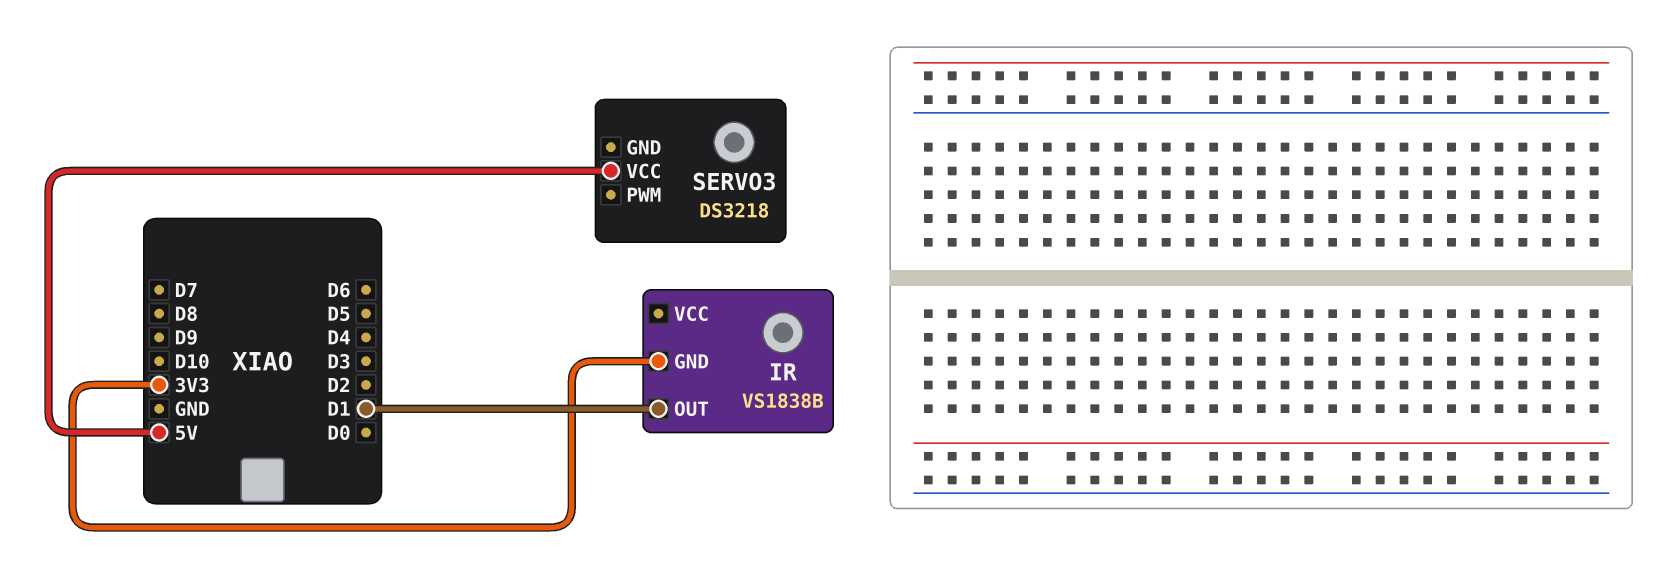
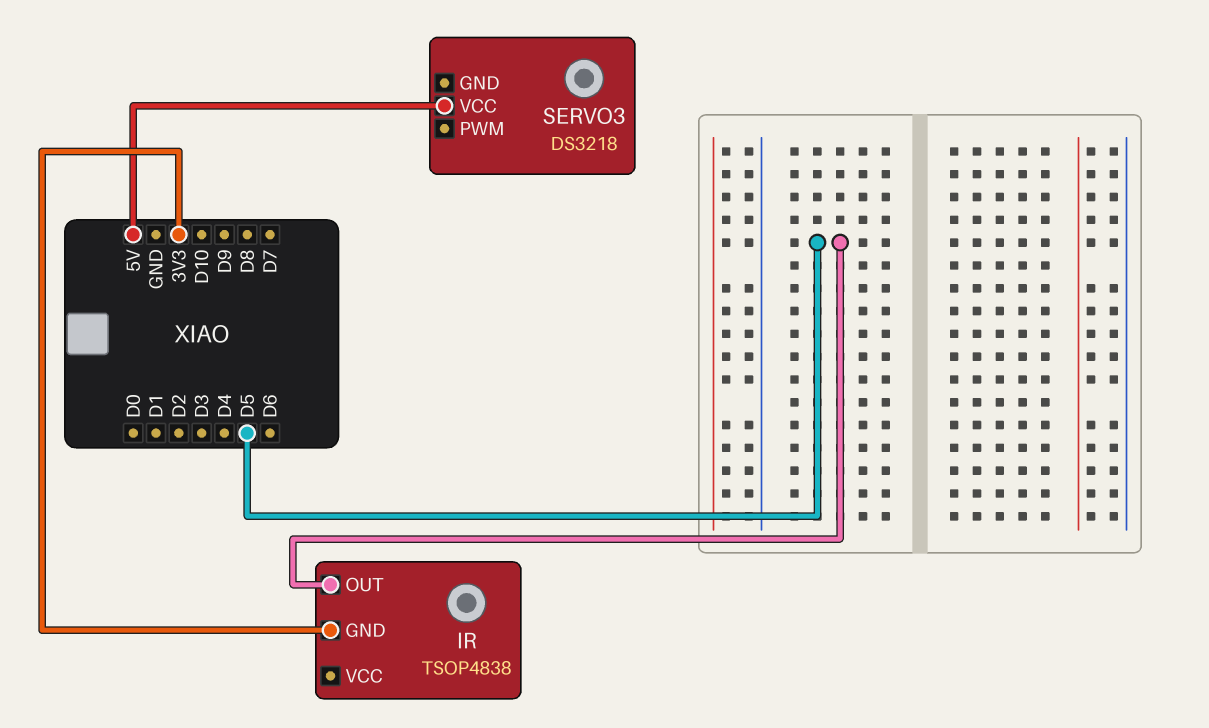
IR: VS1838B -> TSOP4838
IR pin OUT: D1 -> D5

